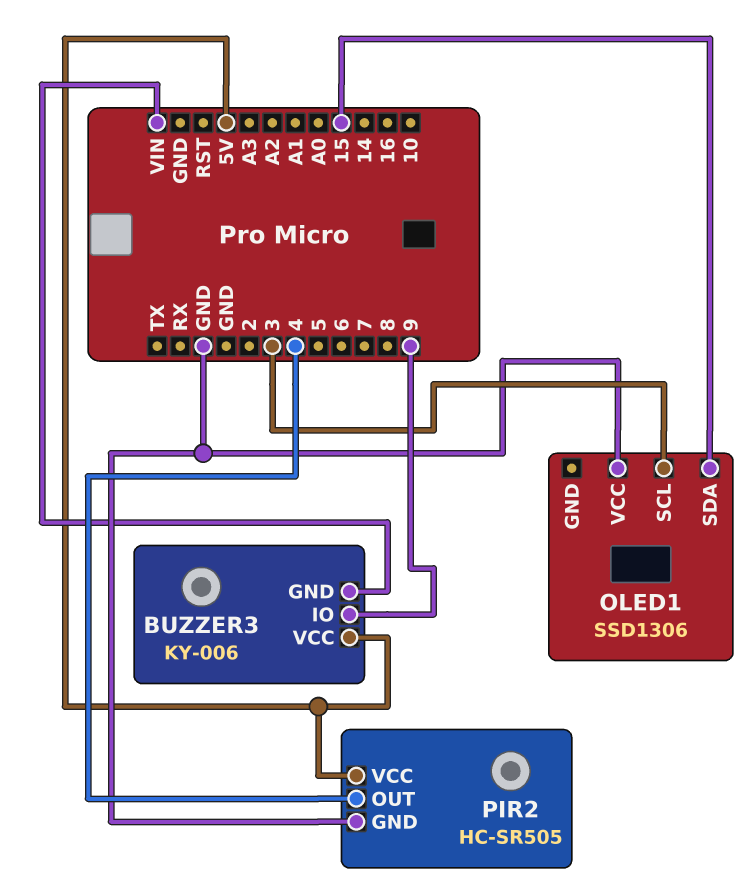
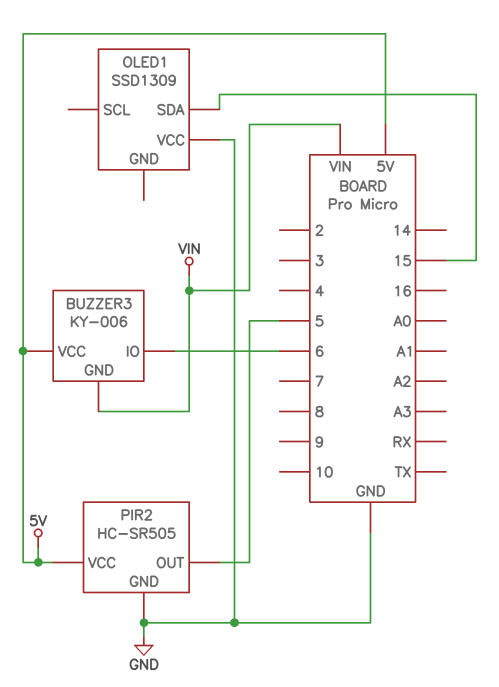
BUZZER3 pin IO: 9 -> 6
OLED1: SSD1306 -> SSD1309
OLED1 pin SCL: 3 -> none
PIR2 pin OUT: 4 -> 5

